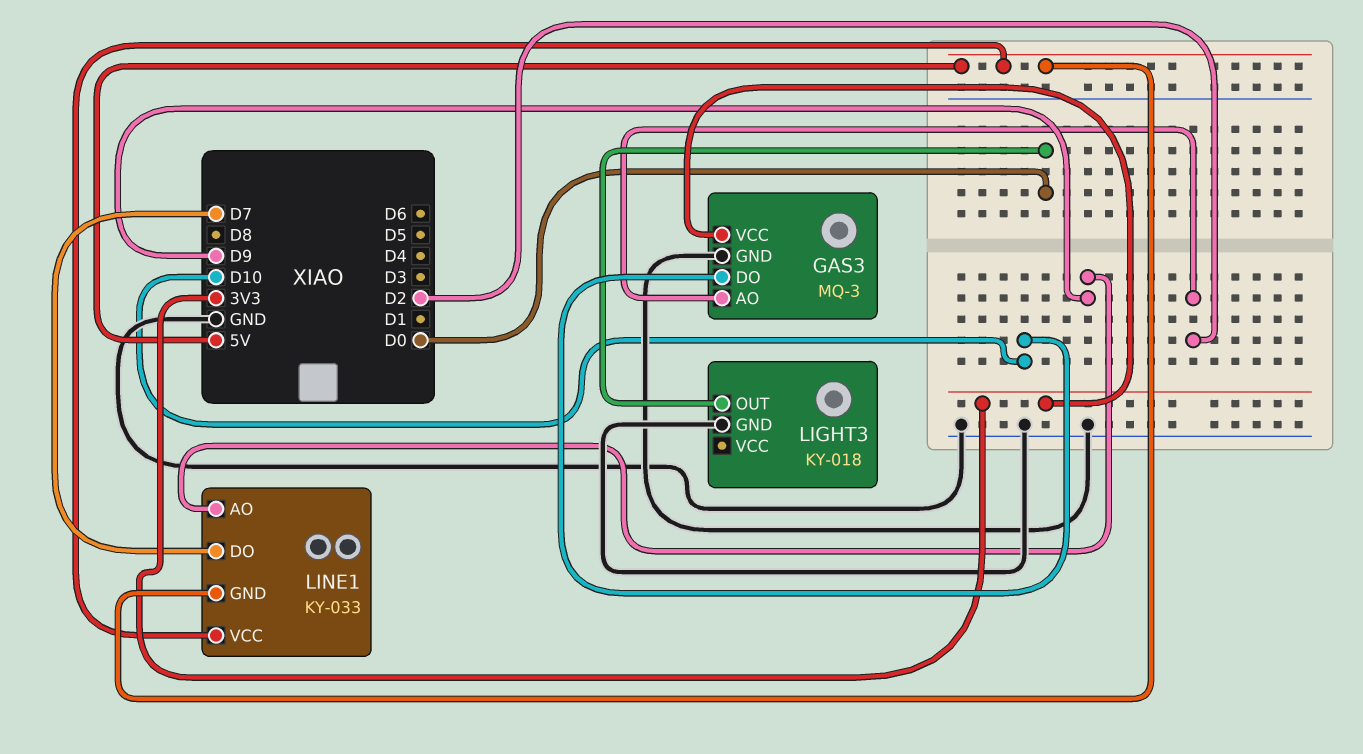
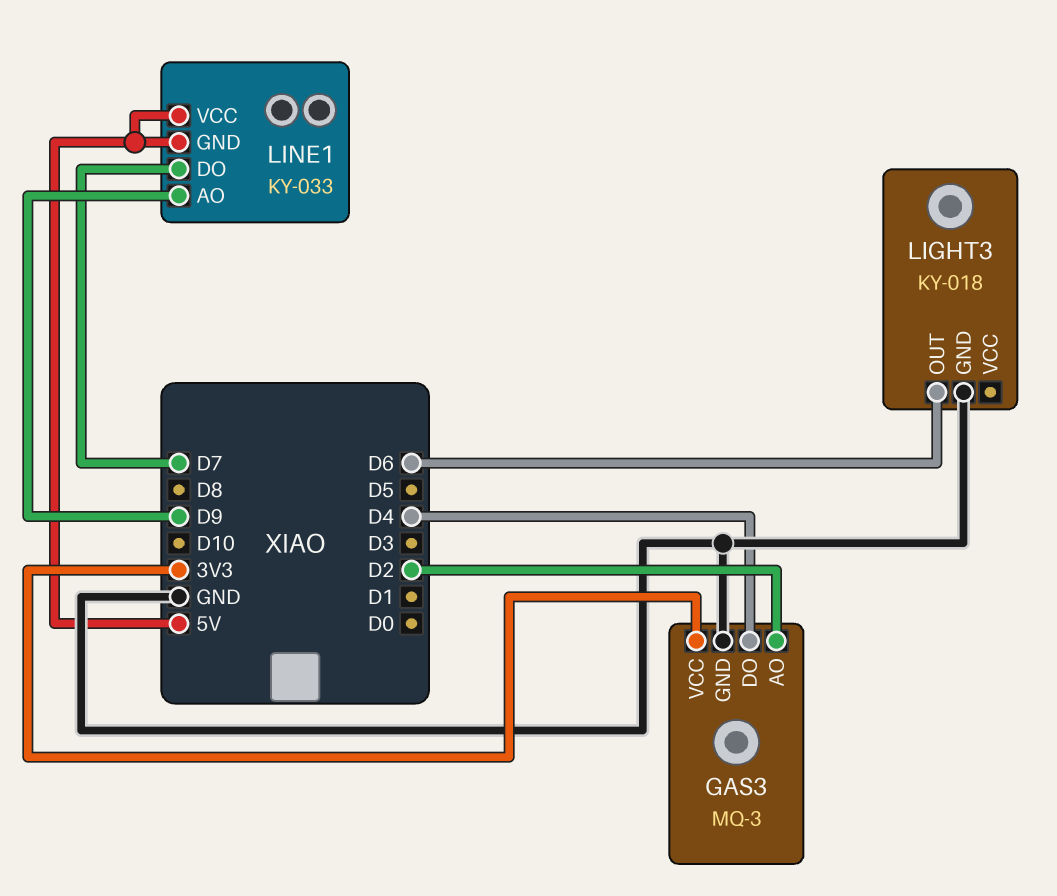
GAS3 pin DO: D10 -> D4
LIGHT3 pin OUT: D0 -> D6

